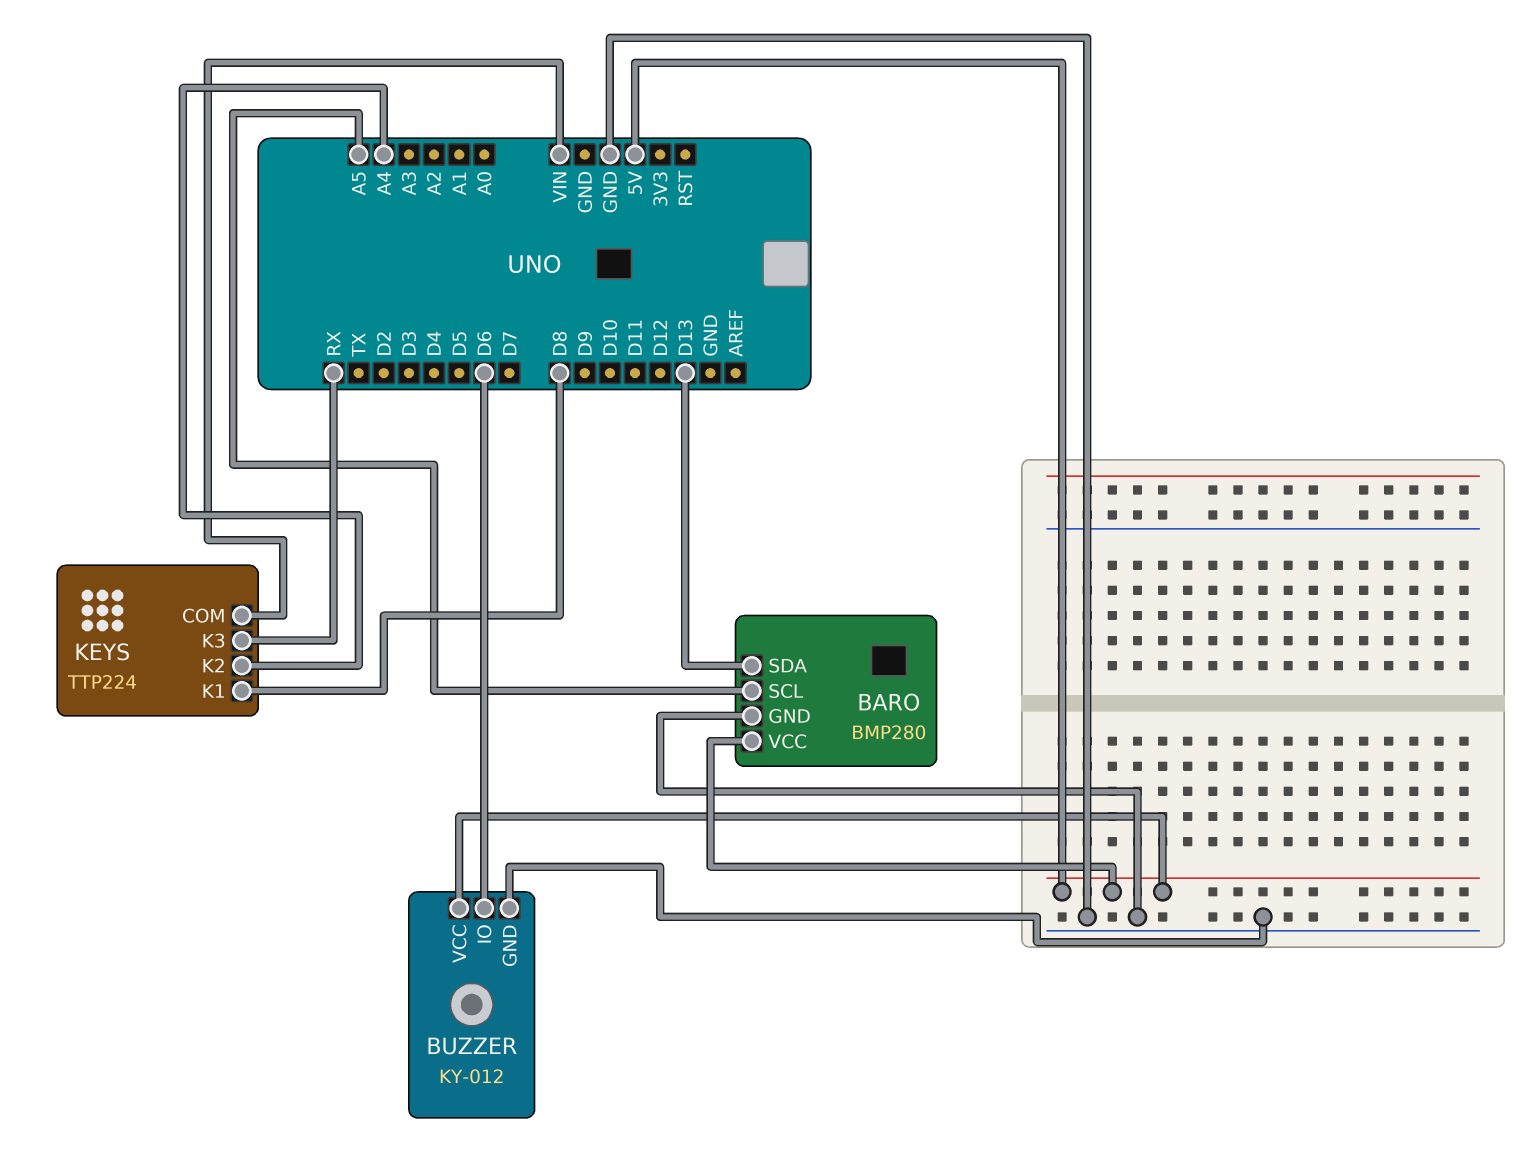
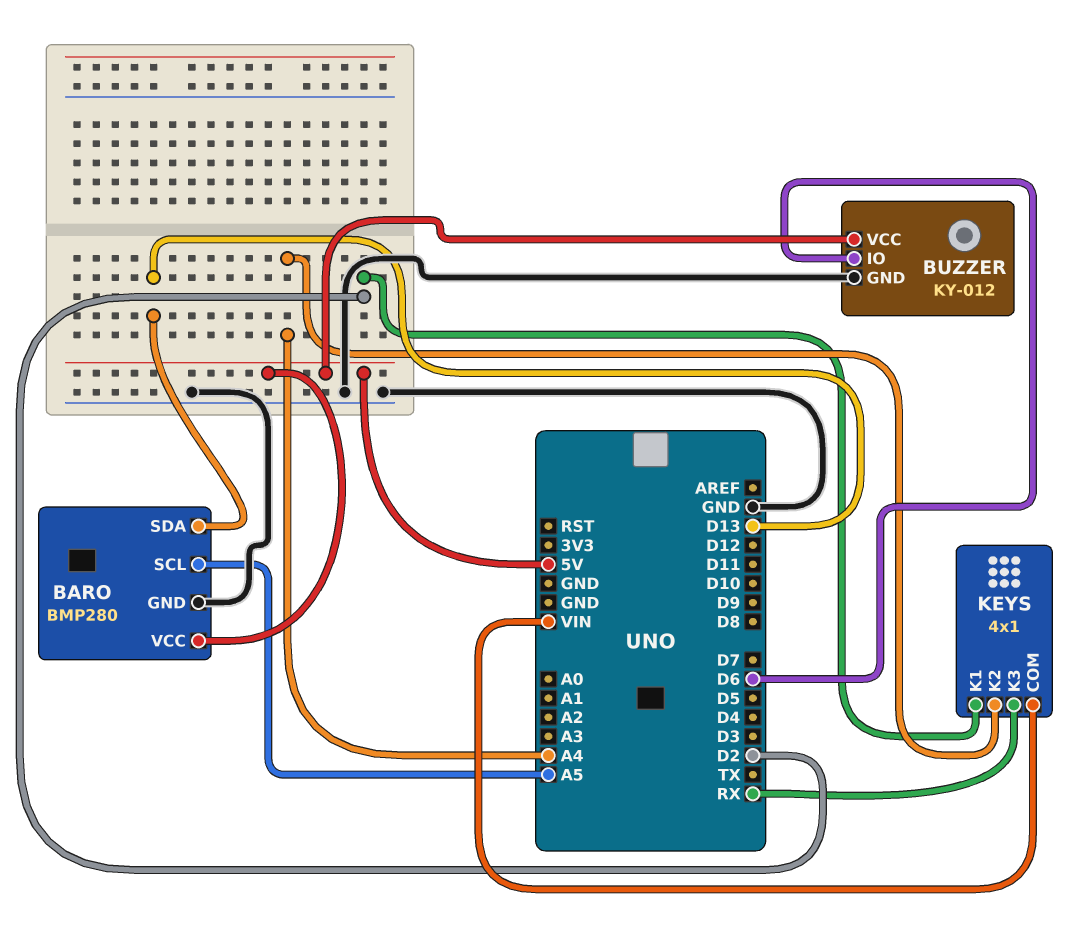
KEYS: TTP224 -> 4x1
KEYS pin K1: D8 -> D2

